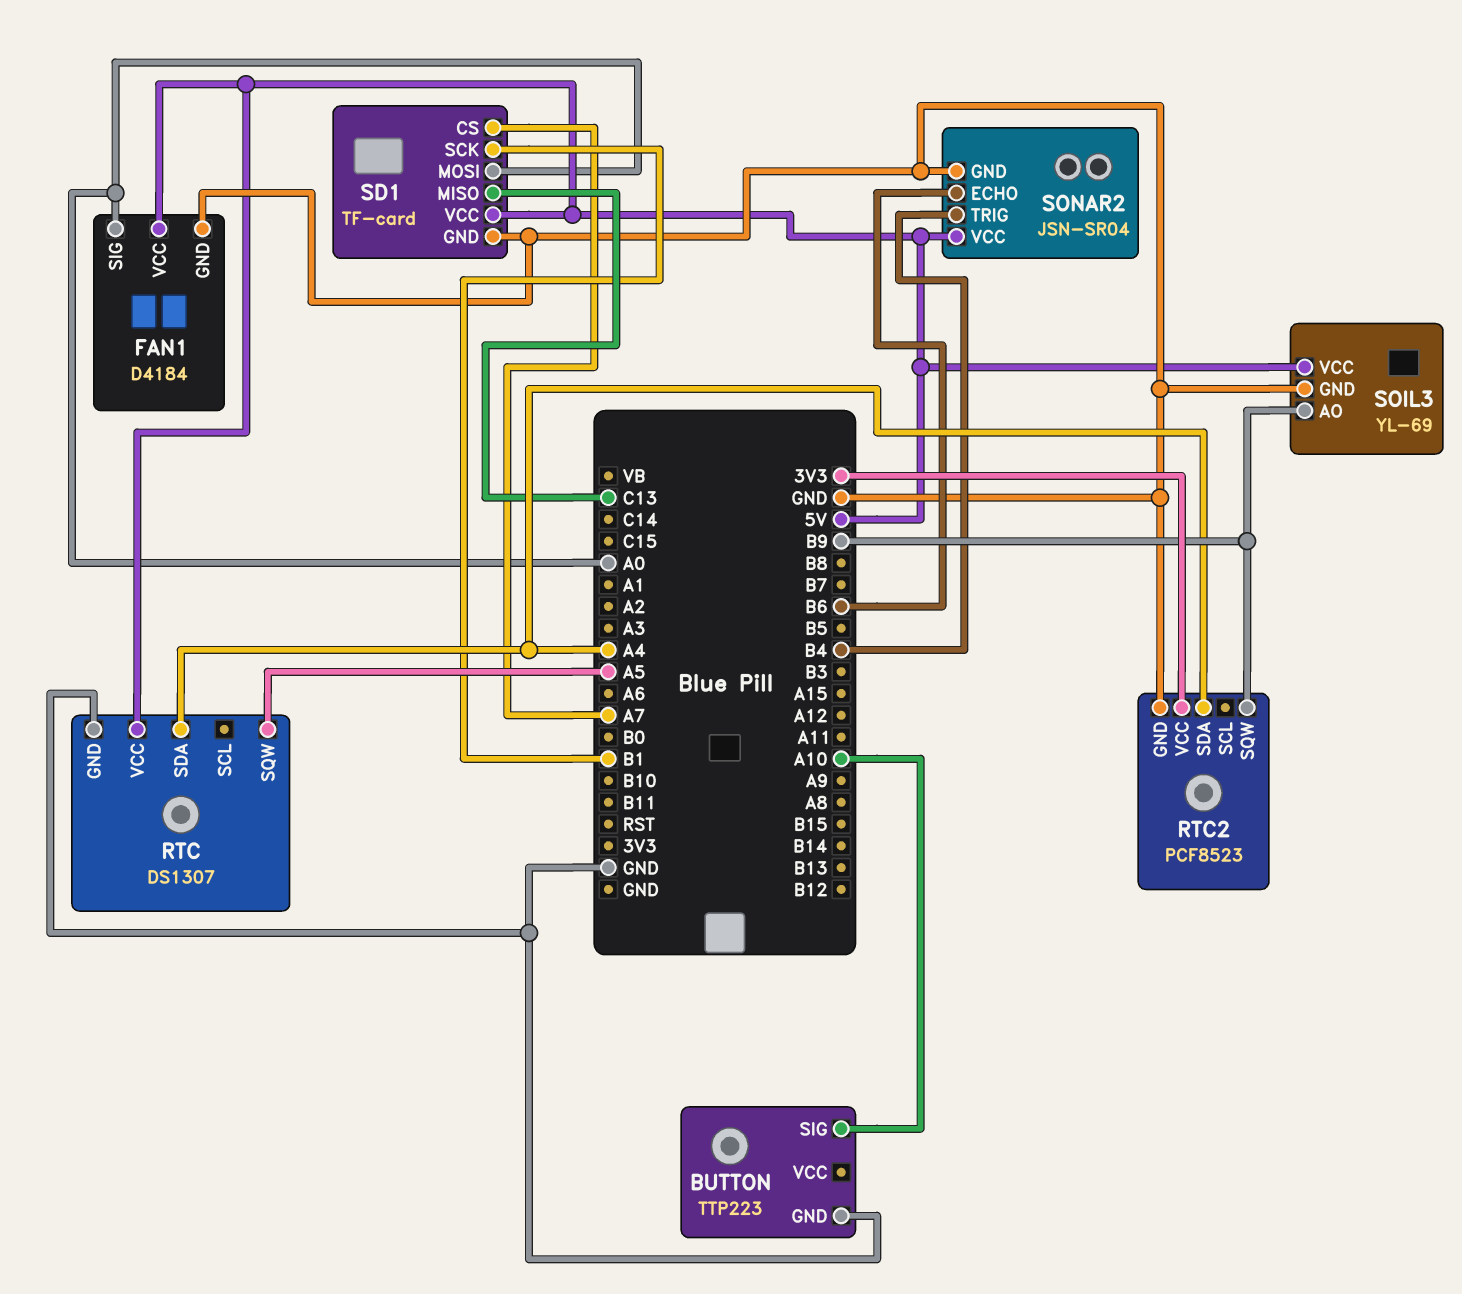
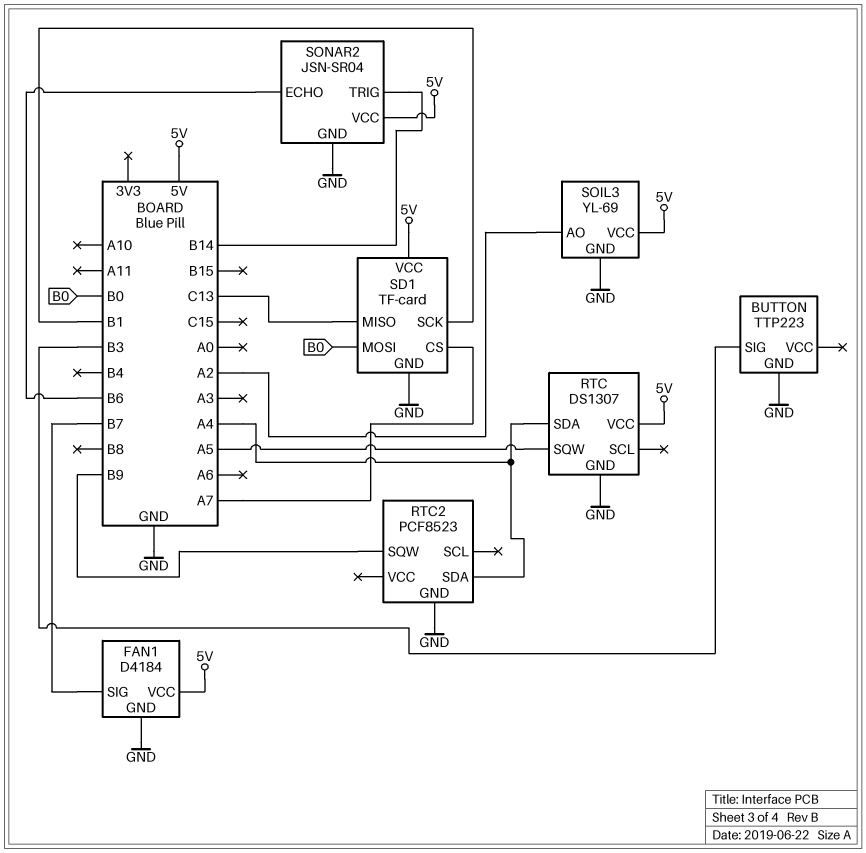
BUTTON pin SIG: A10 -> B3
FAN1 pin SIG: A0 -> B7
RTC2 pin VCC: 3V3 -> none
SD1 pin MOSI: A0 -> B0
SOIL3 pin AO: B9 -> A2
SONAR2 pin TRIG: B4 -> B14

